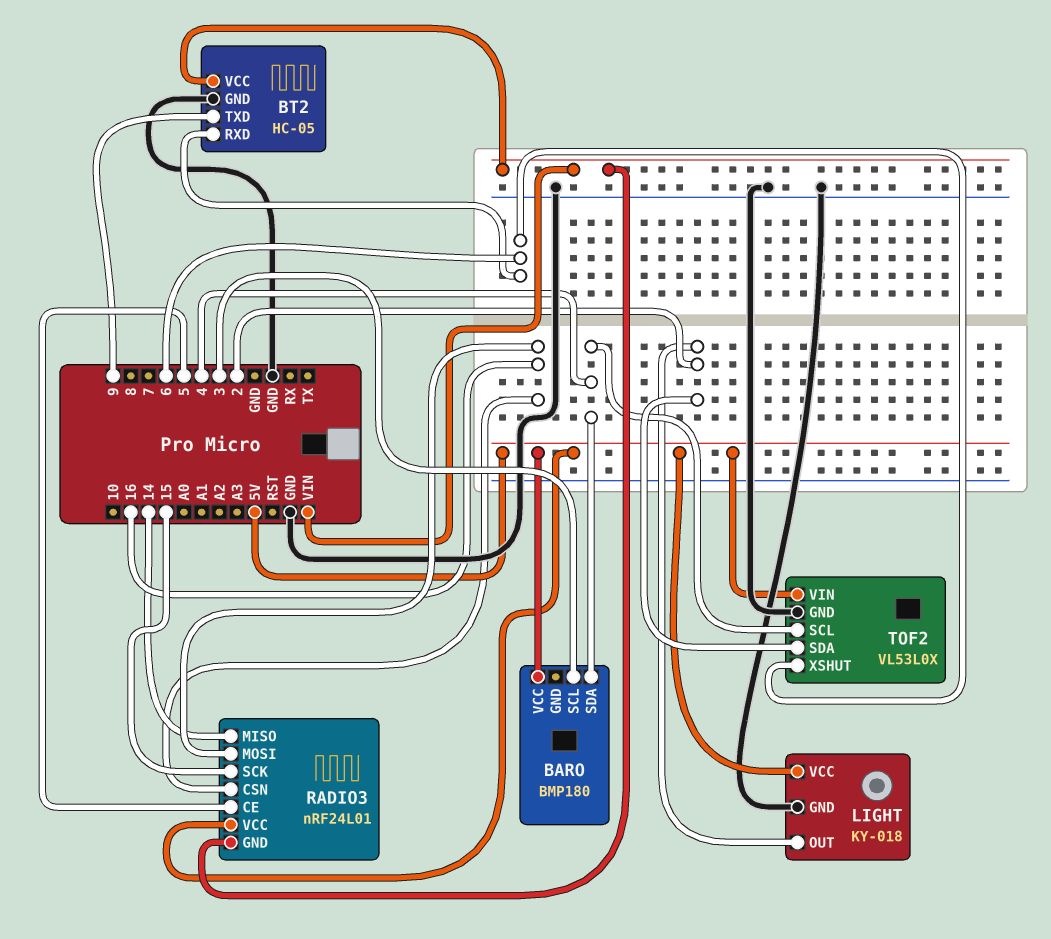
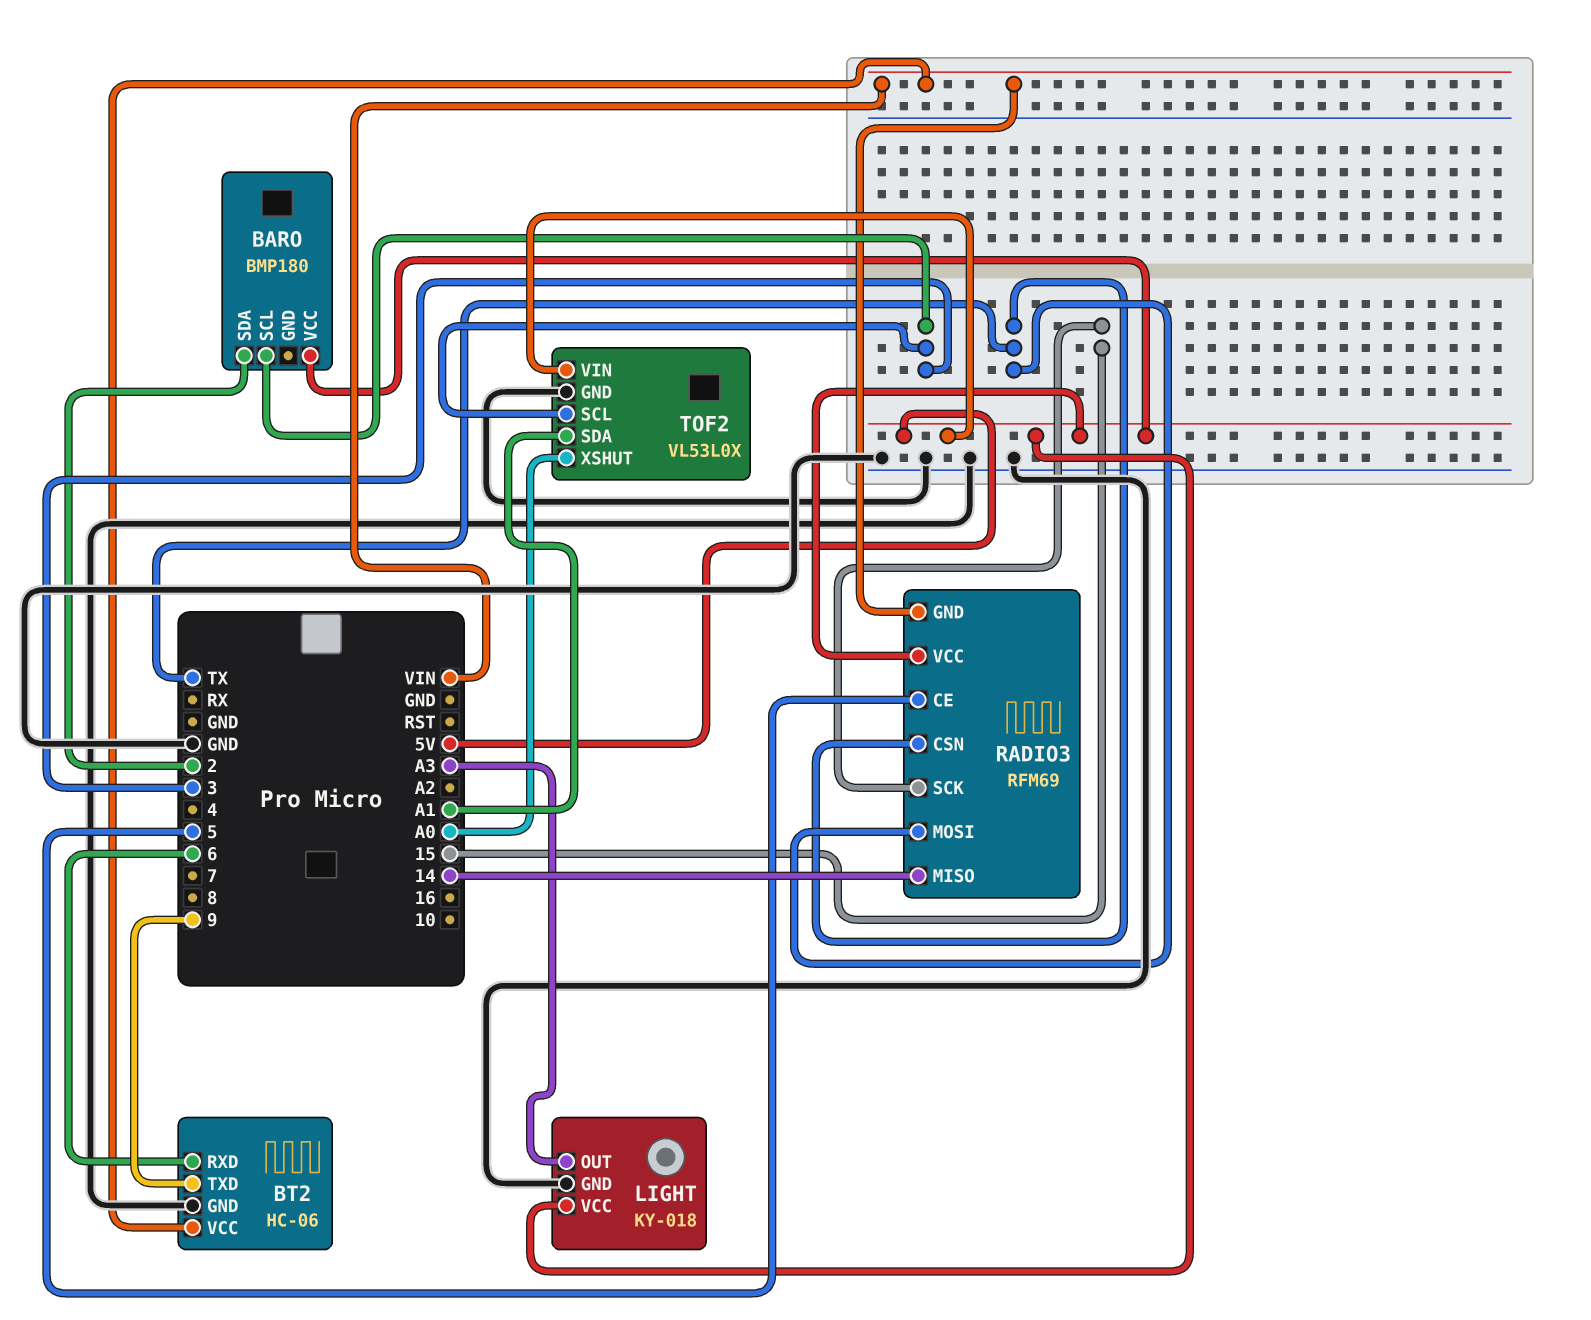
BARO pin SDA: 4 -> 2
BT2: HC-05 -> HC-06
LIGHT pin OUT: 2 -> A3
RADIO3: nRF24L01 -> RFM69
RADIO3 pin CSN: 16 -> TX
RADIO3 pin MOSI: 16 -> TX
TOF2 pin SCL: 4 -> 3
TOF2 pin SDA: 2 -> A1
TOF2 pin XSHUT: 6 -> A0

